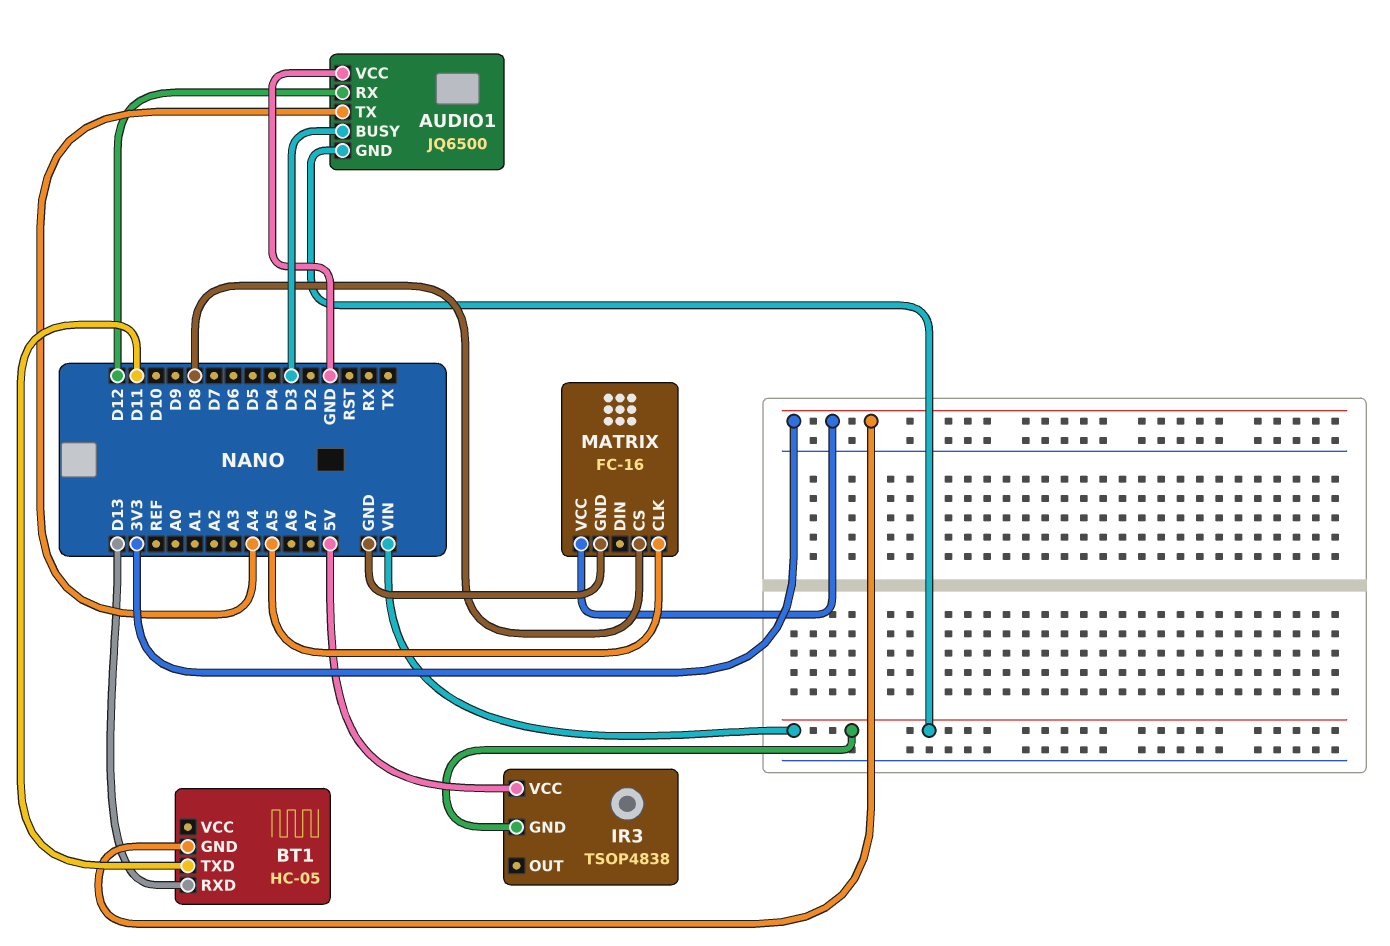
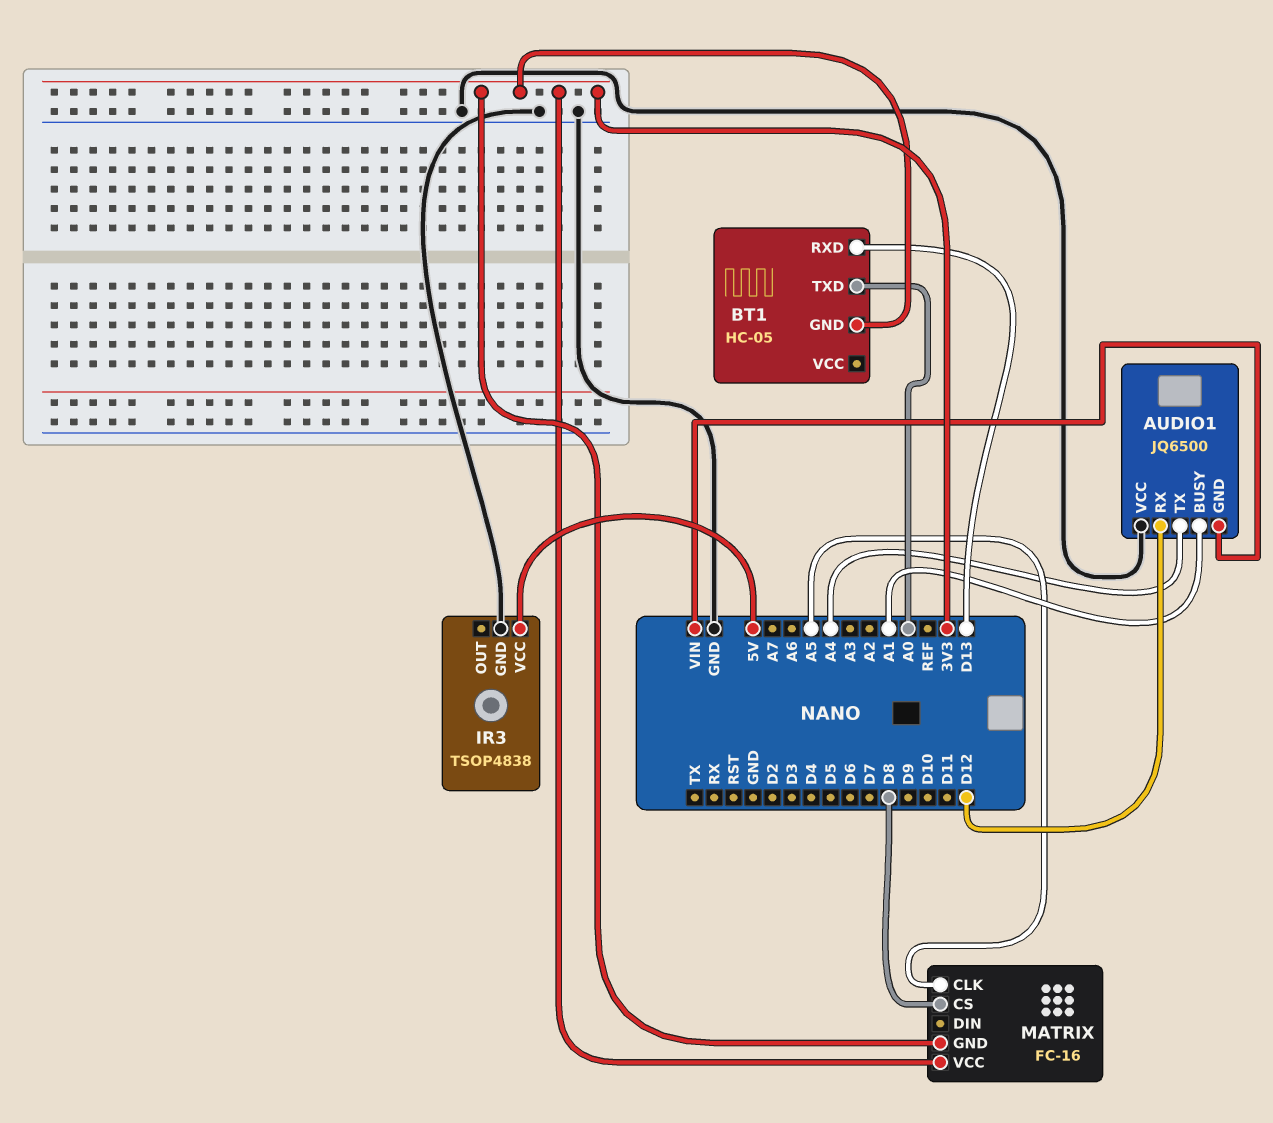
AUDIO1 pin BUSY: D3 -> A1
BT1 pin TXD: D11 -> A0
IR3 pin GND: VIN -> GND
MATRIX pin GND: GND -> 3V3

